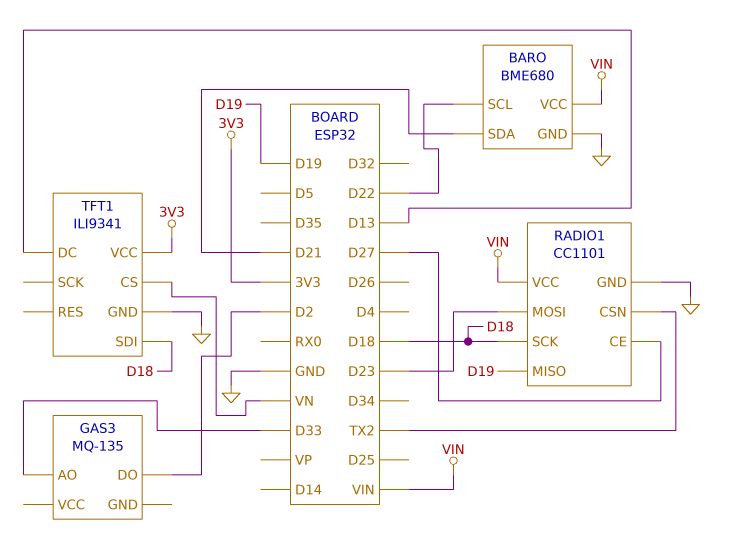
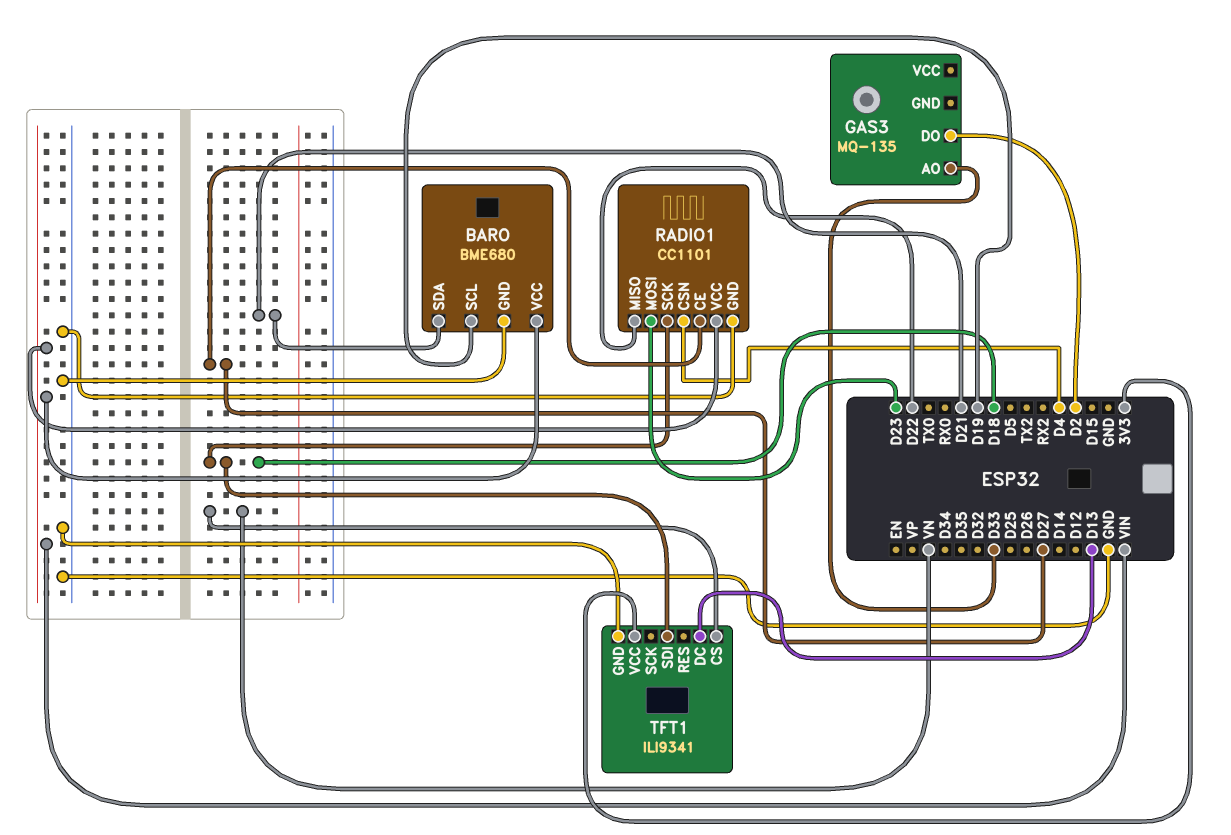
BARO pin SCL: D22 -> D19
RADIO1 pin CSN: TX2 -> D4
RADIO1 pin MISO: D19 -> D22

